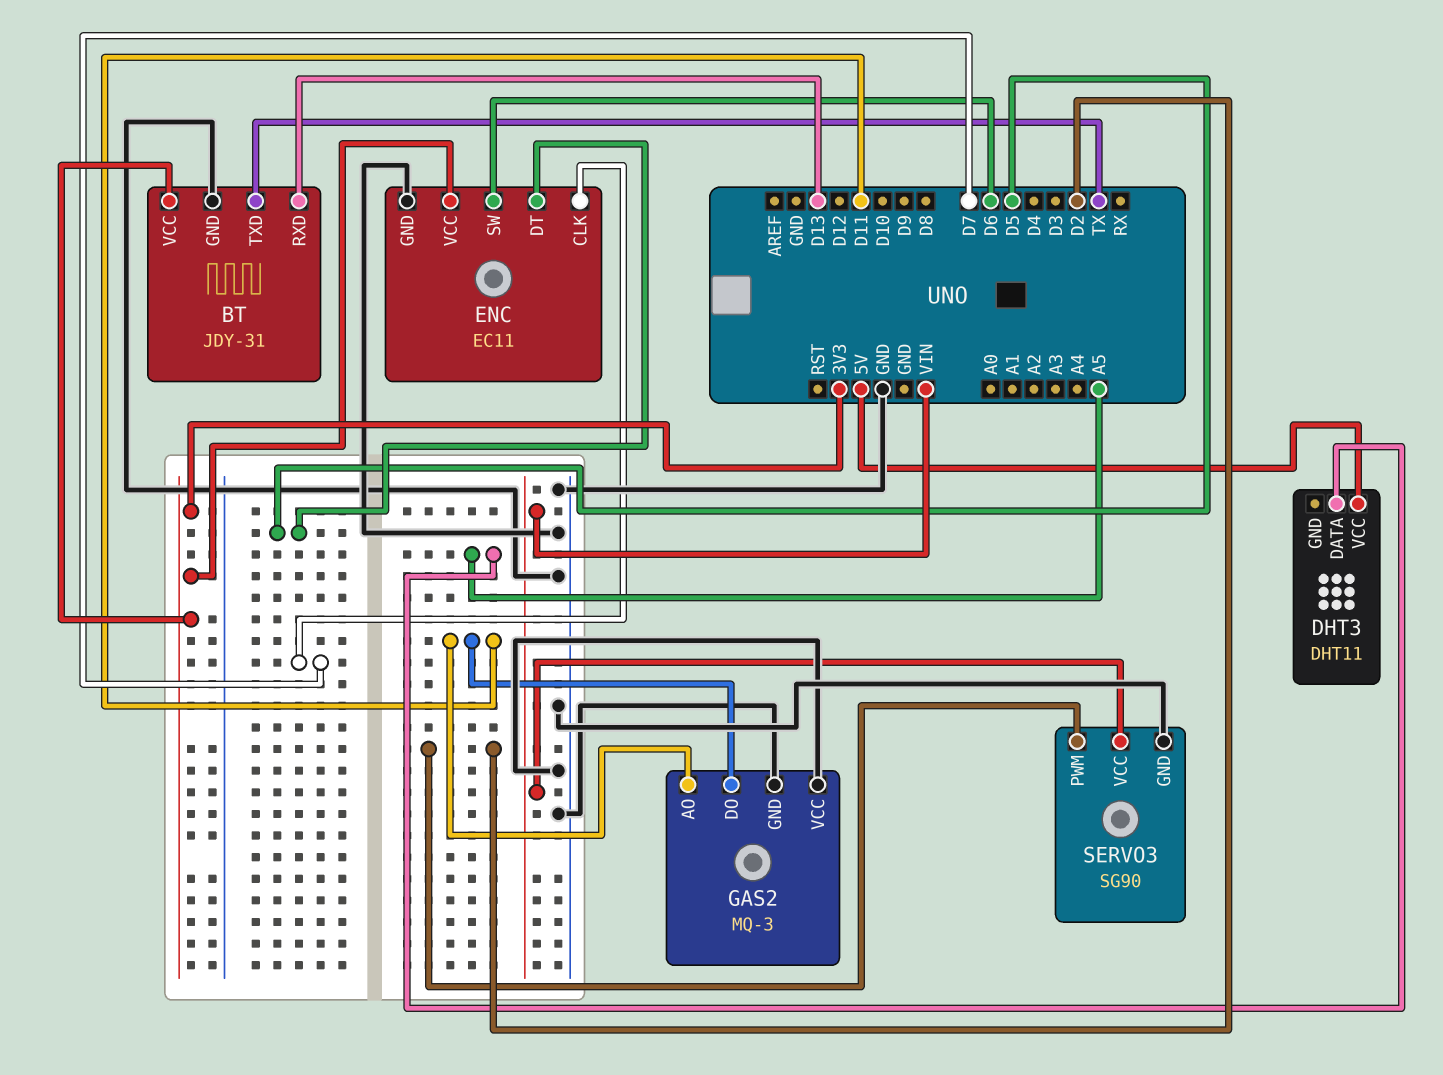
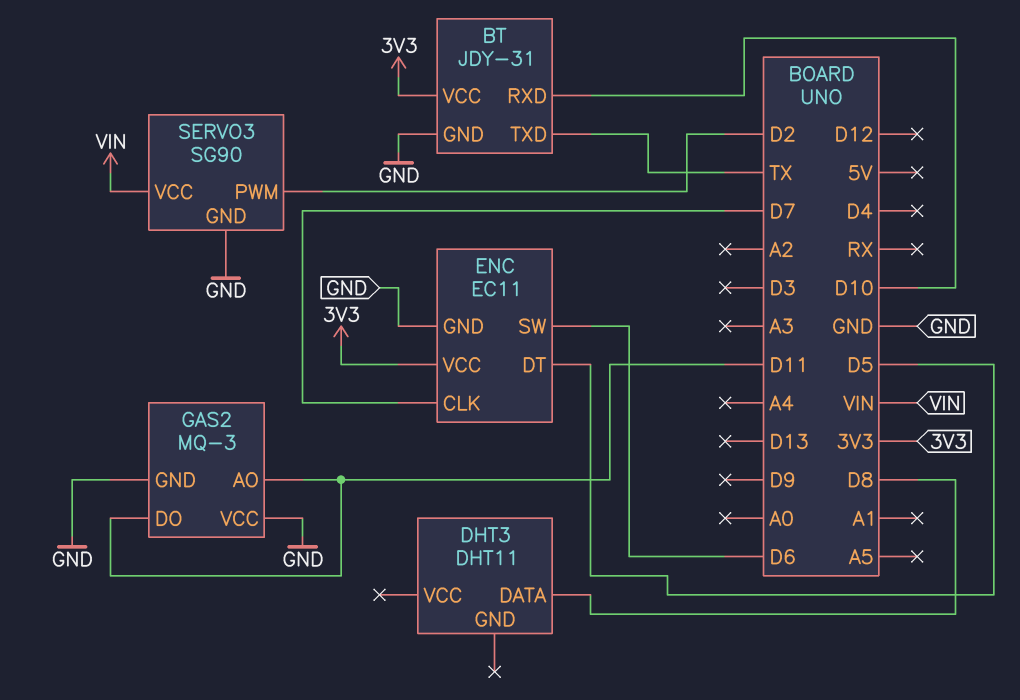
BT pin RXD: D13 -> D10
DHT3 pin DATA: A5 -> D8
DHT3 pin VCC: 5V -> none

